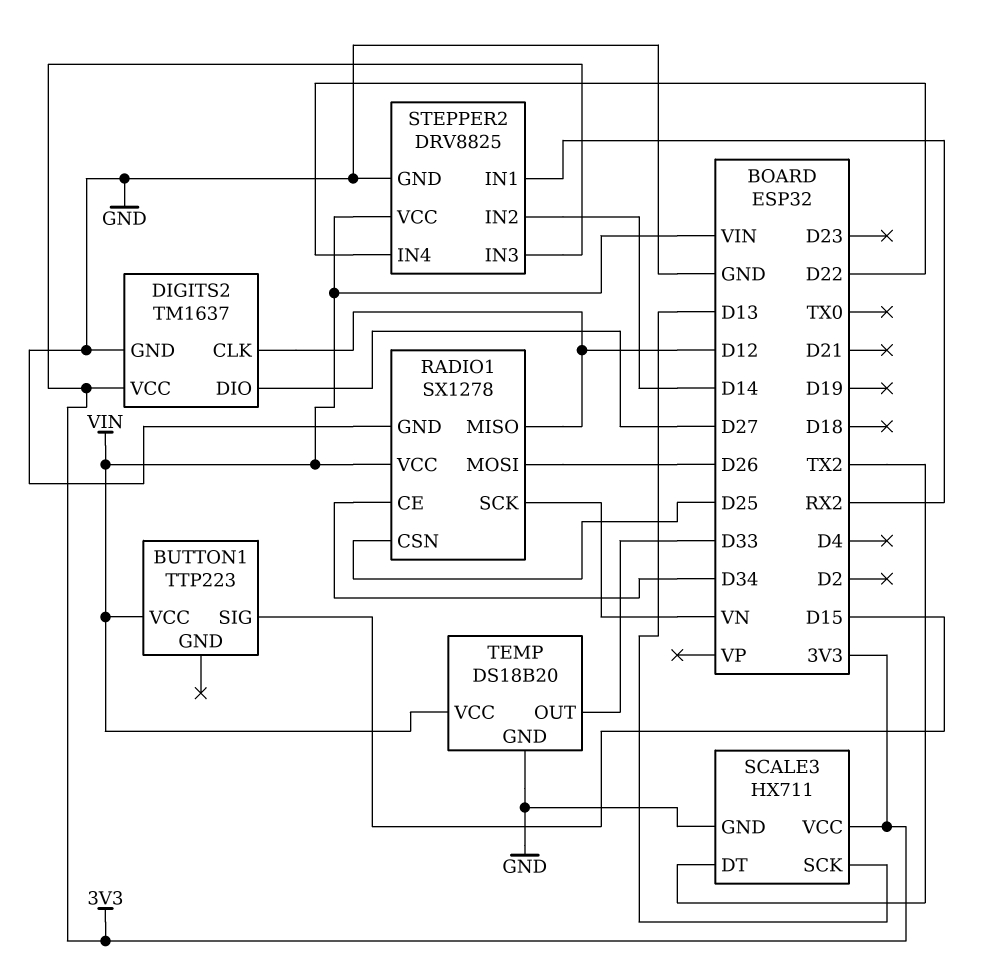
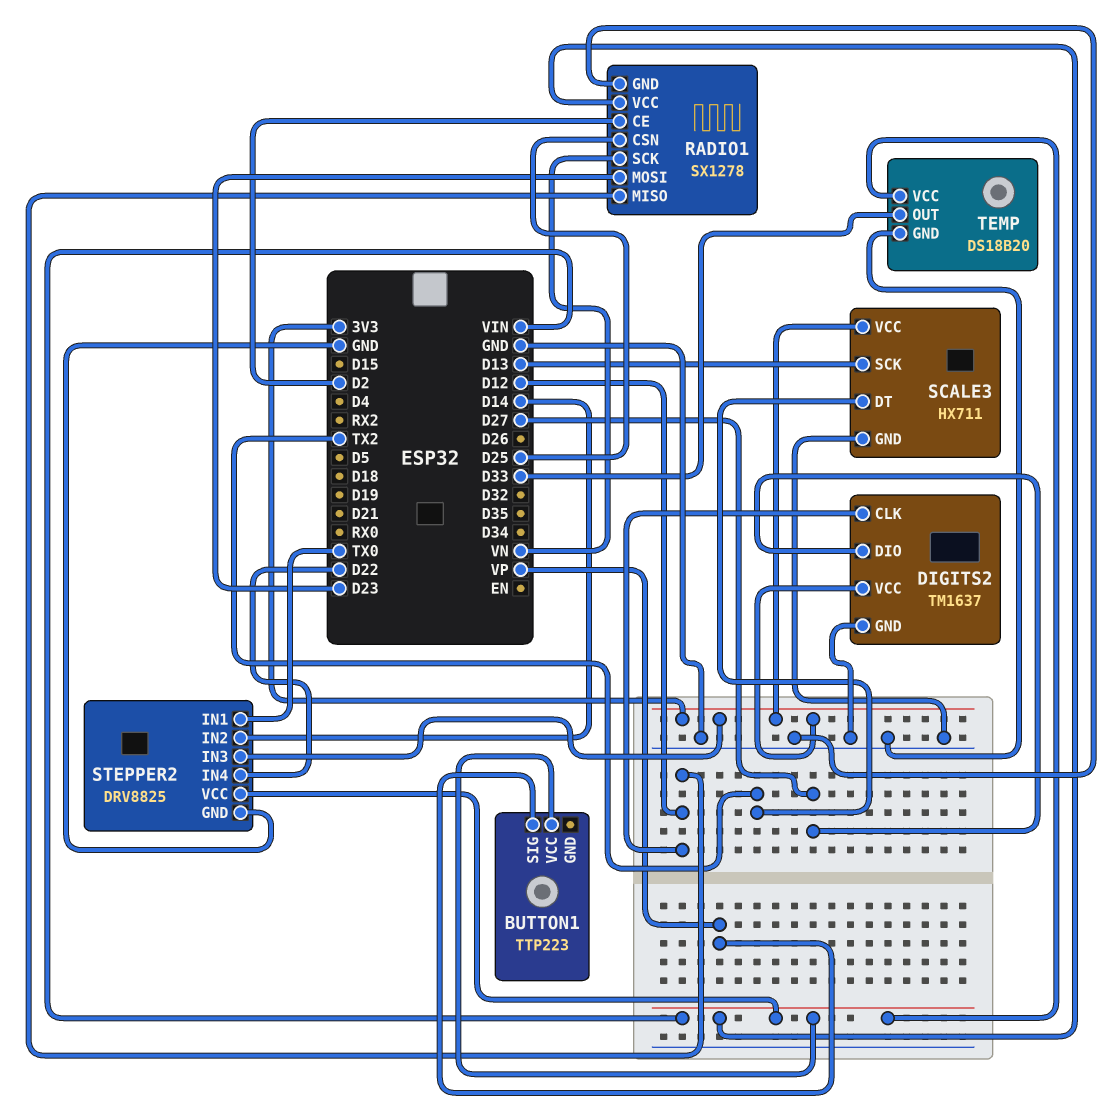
BUTTON1 pin SIG: D15 -> VP
RADIO1 pin CE: D34 -> D2
RADIO1 pin MOSI: D26 -> D23
STEPPER2 pin IN1: RX2 -> TX0

